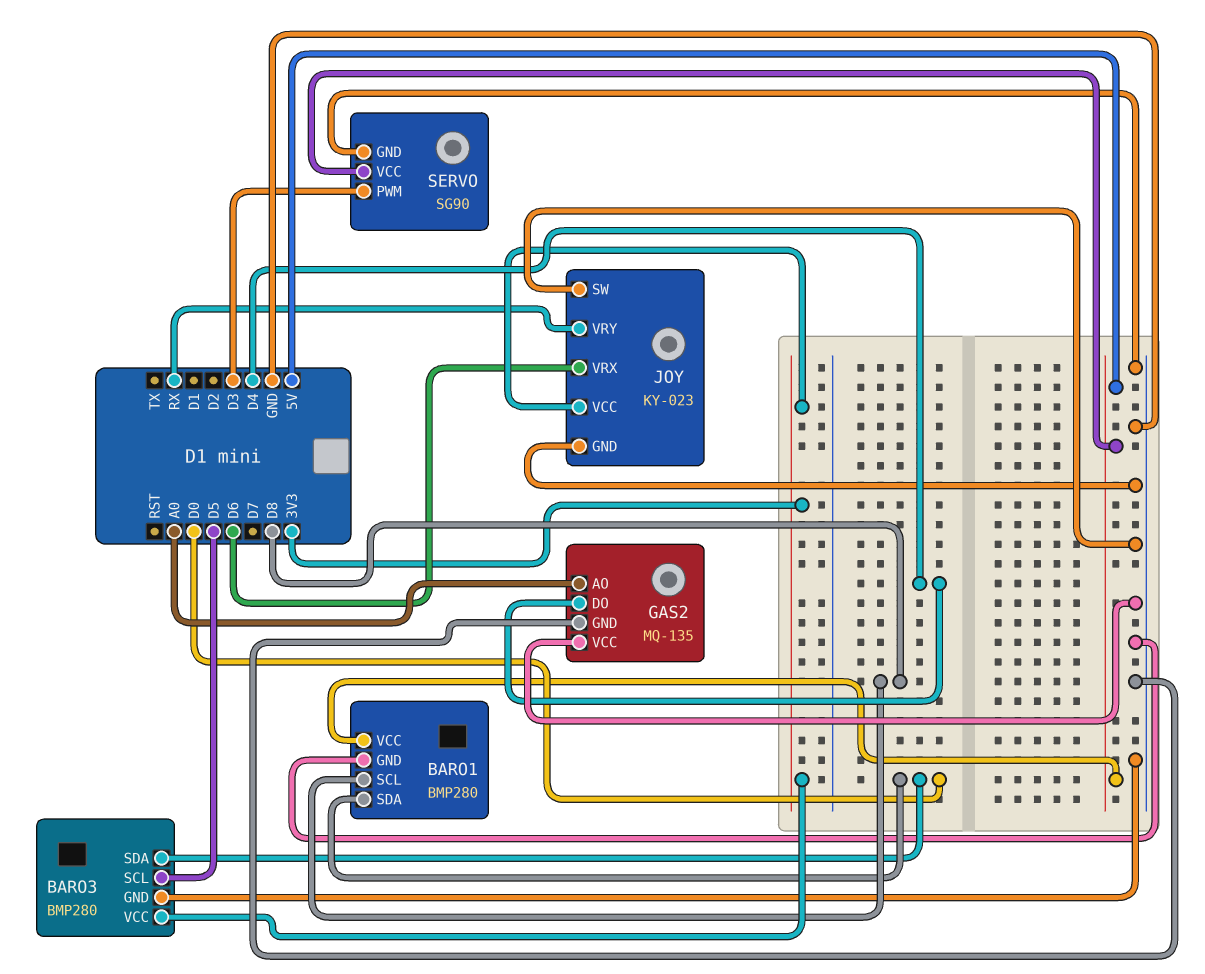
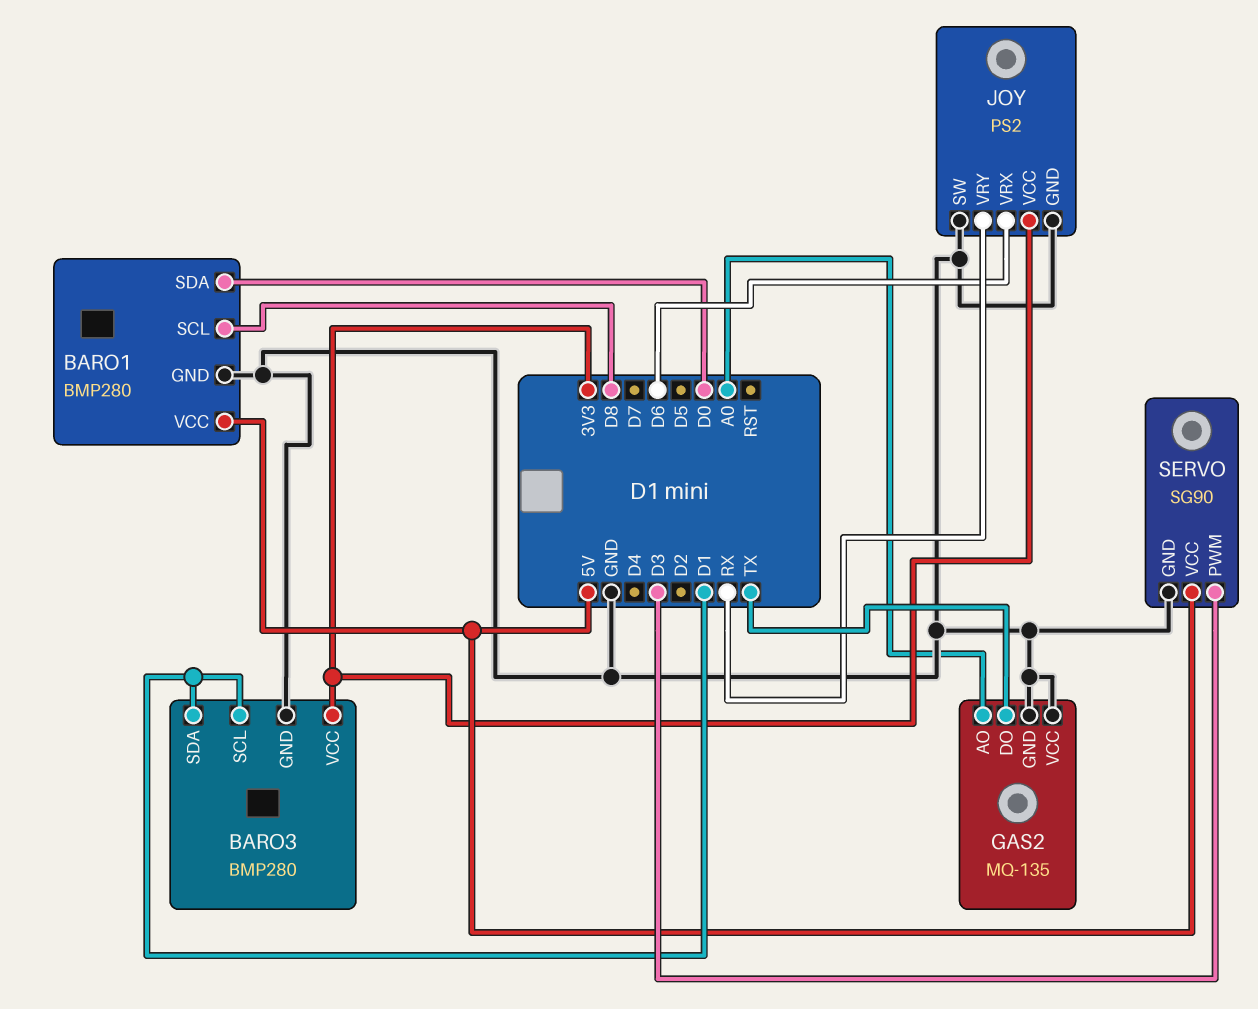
BARO3 pin SCL: D5 -> D1
BARO3 pin SDA: D0 -> D1
GAS2 pin DO: D4 -> TX
JOY: KY-023 -> PS2

